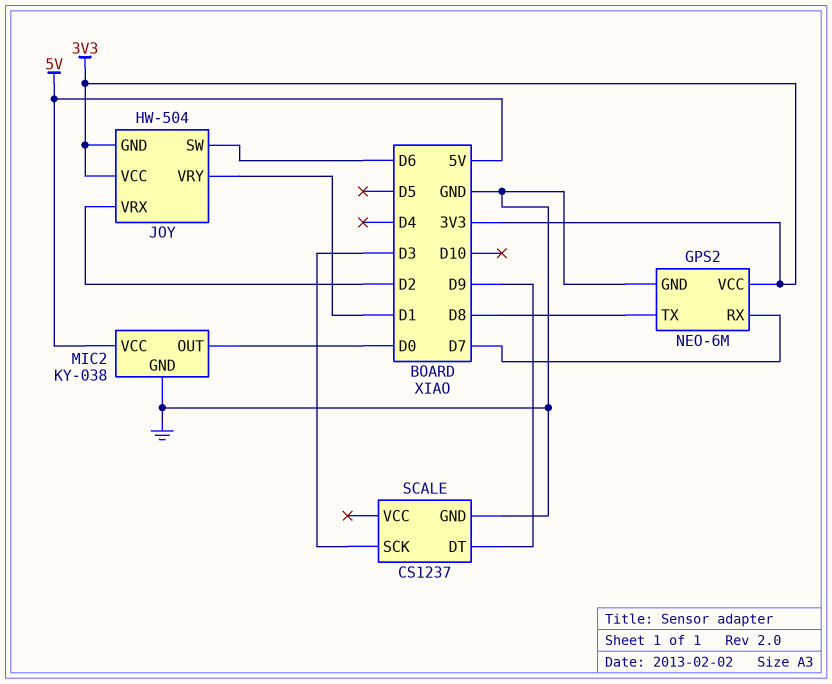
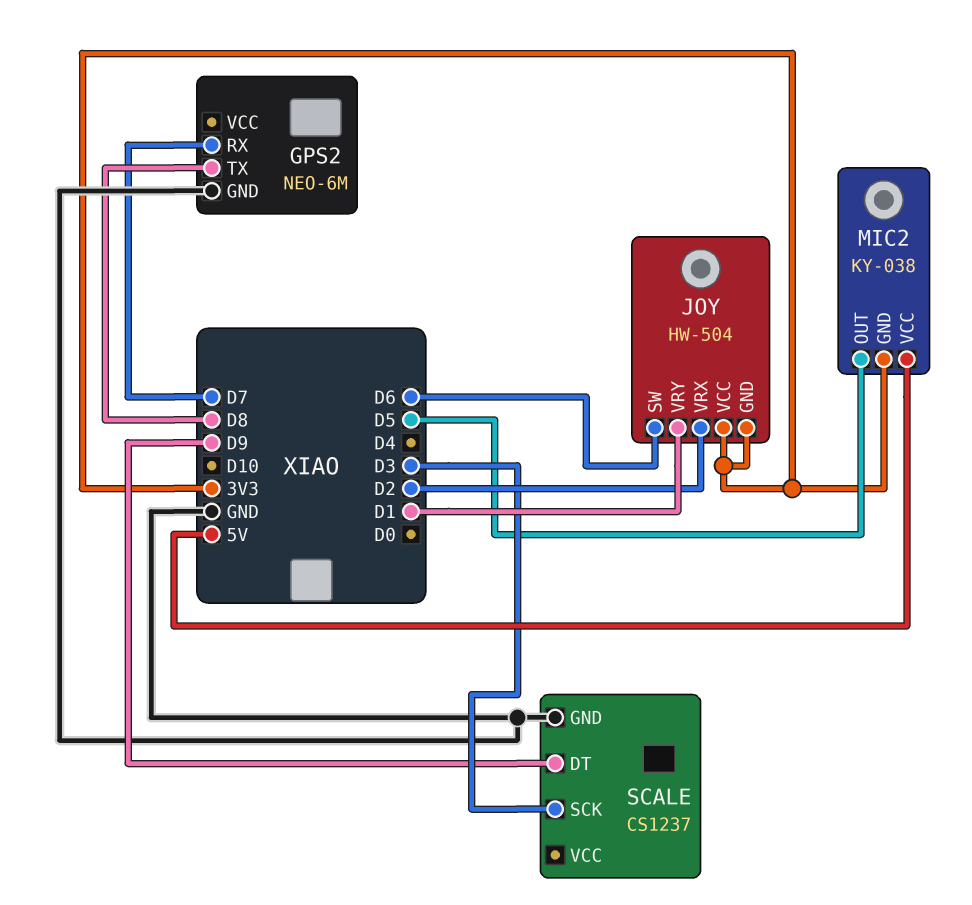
GPS2 pin VCC: 3V3 -> none
MIC2 pin GND: GND -> 3V3
MIC2 pin OUT: D0 -> D5

